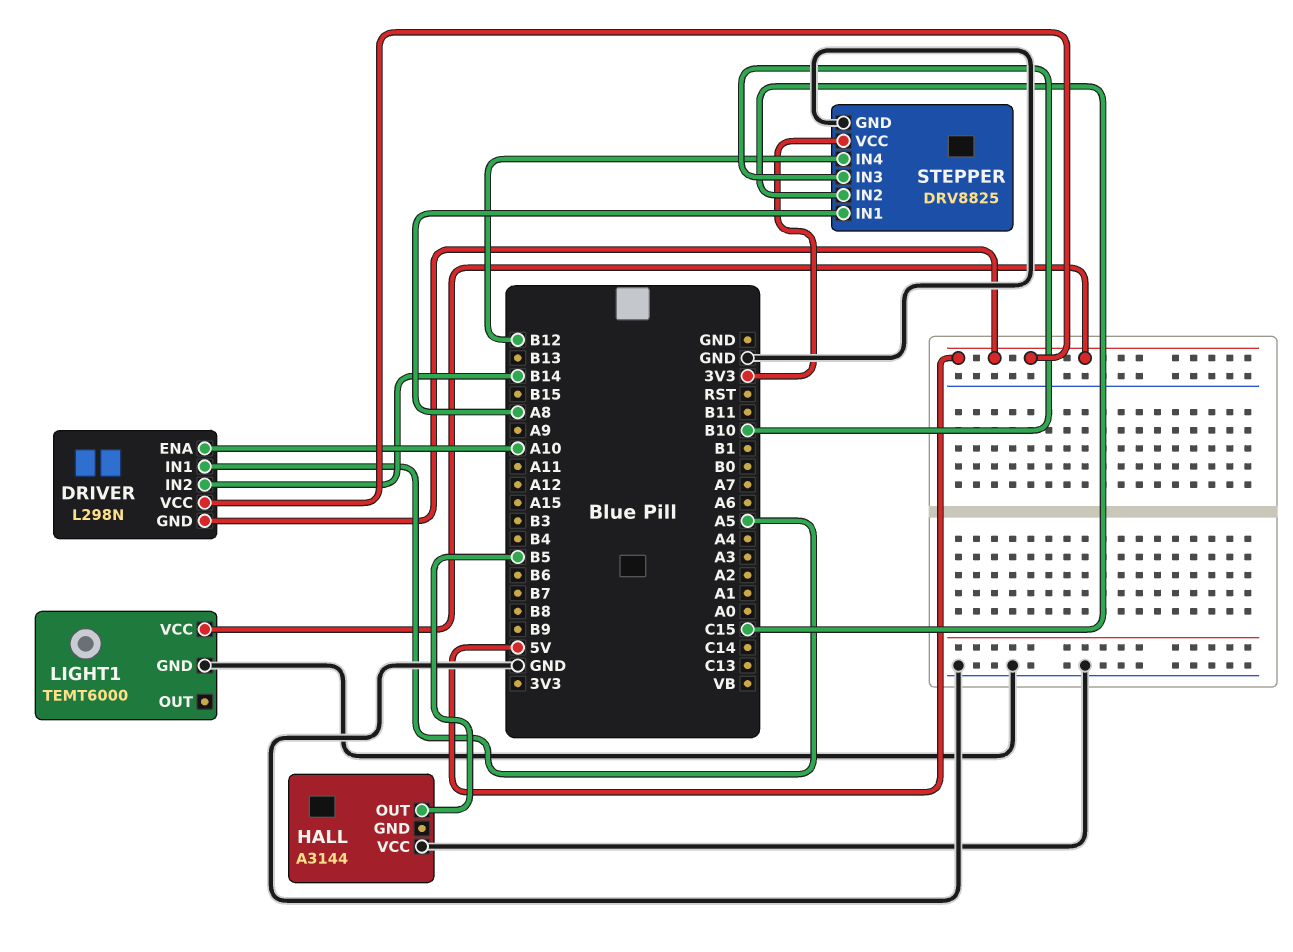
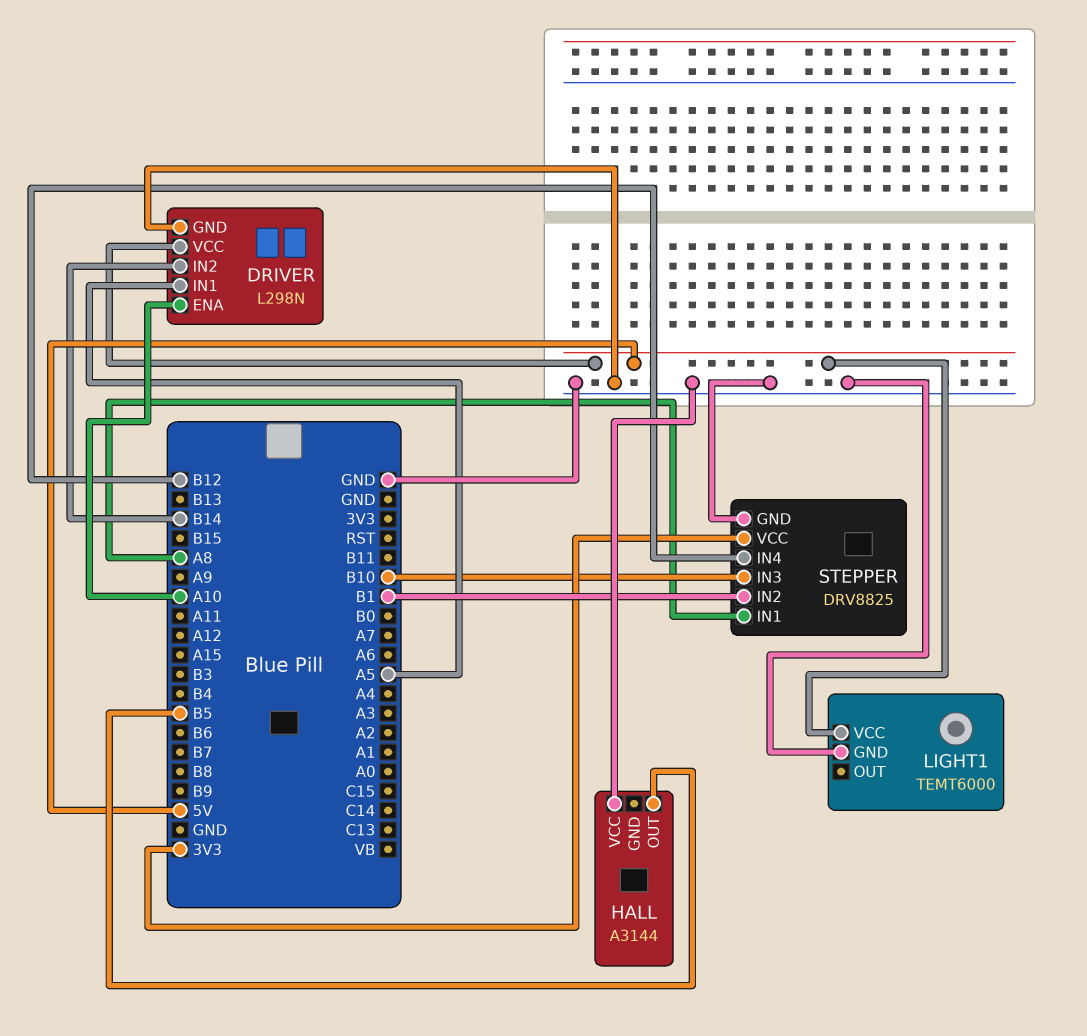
DRIVER pin GND: 5V -> GND
STEPPER pin IN2: C15 -> B1

